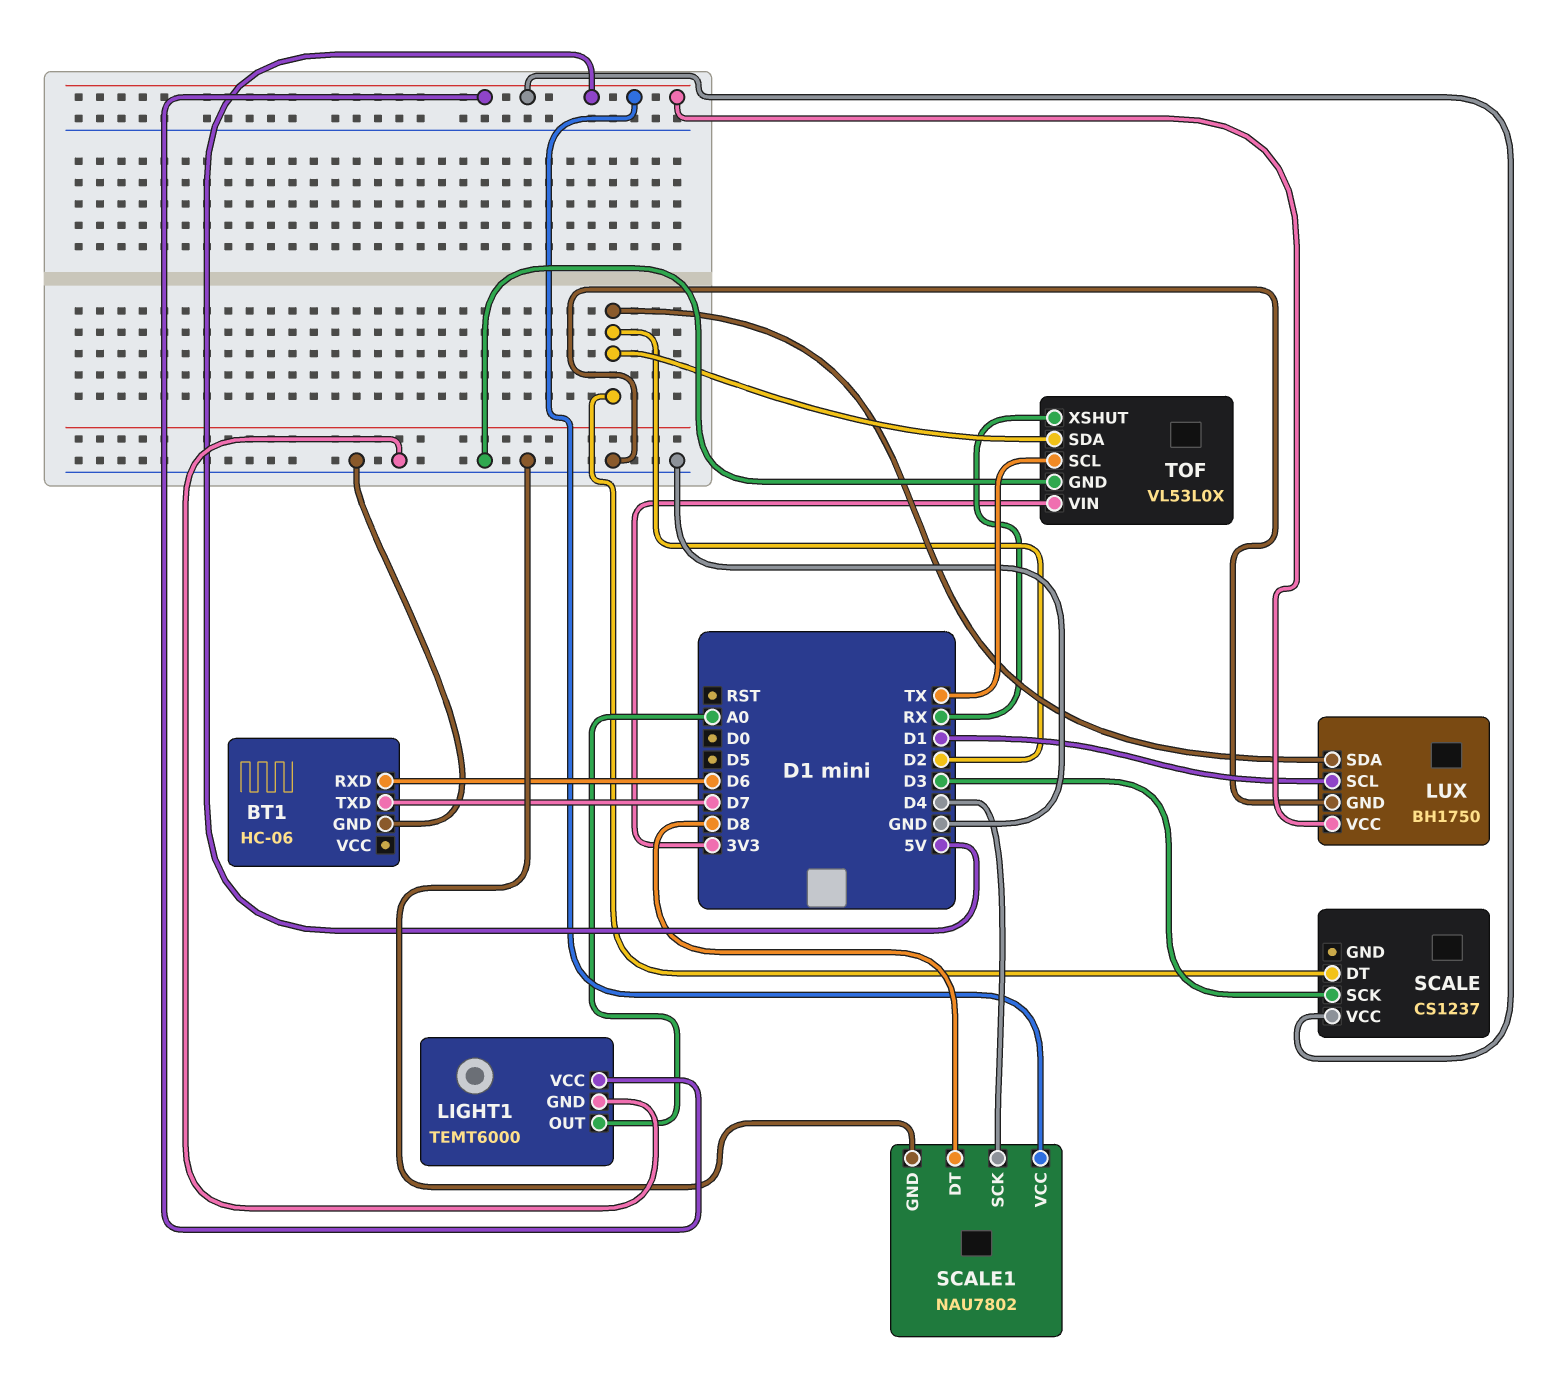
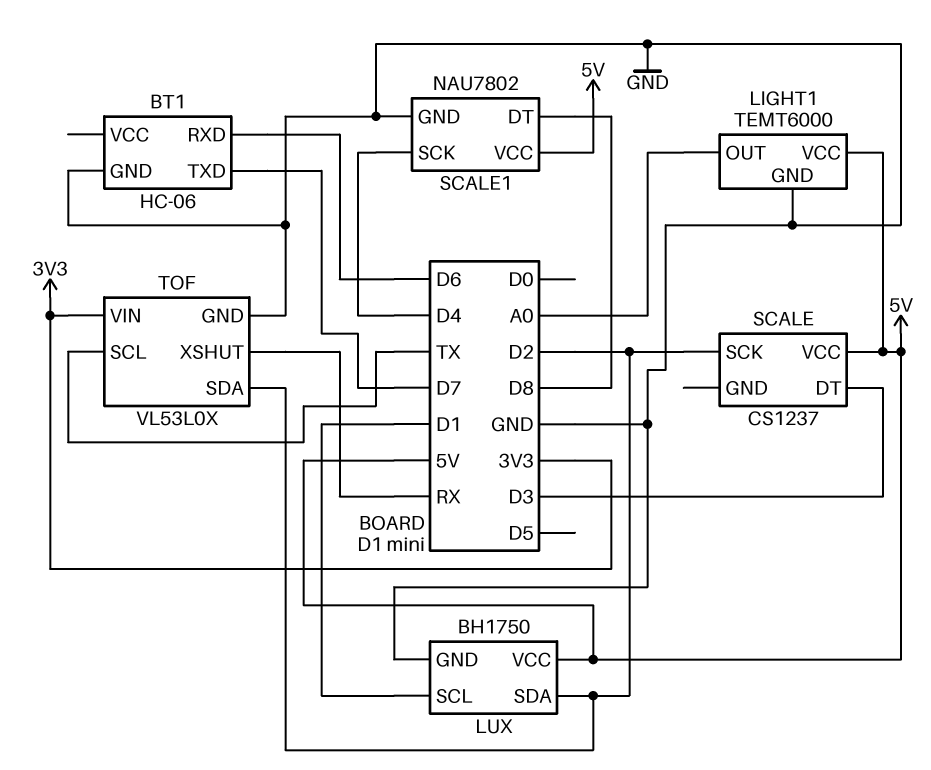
SCALE pin DT: D2 -> D3
SCALE pin SCK: D3 -> D2

